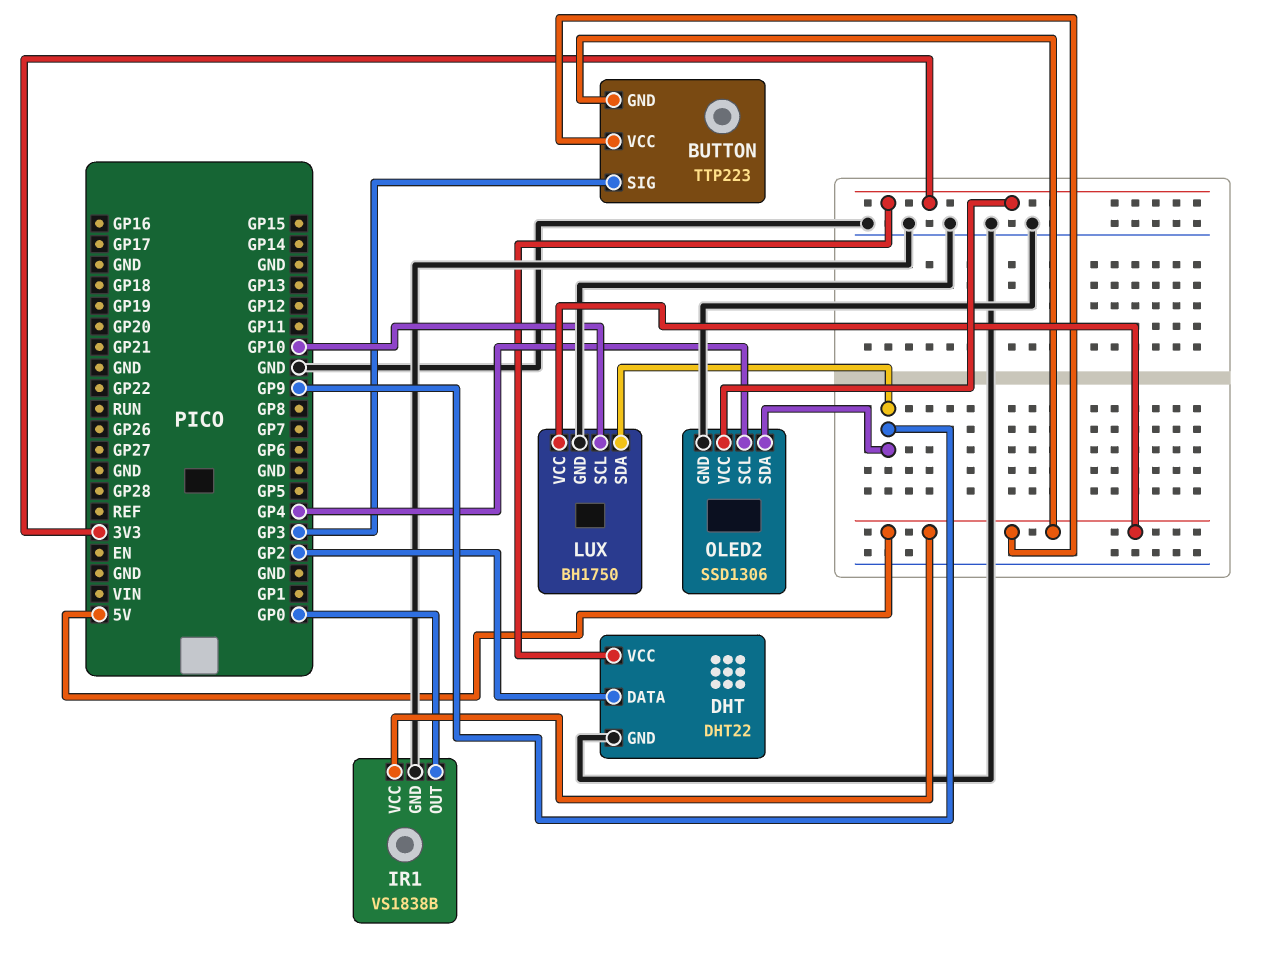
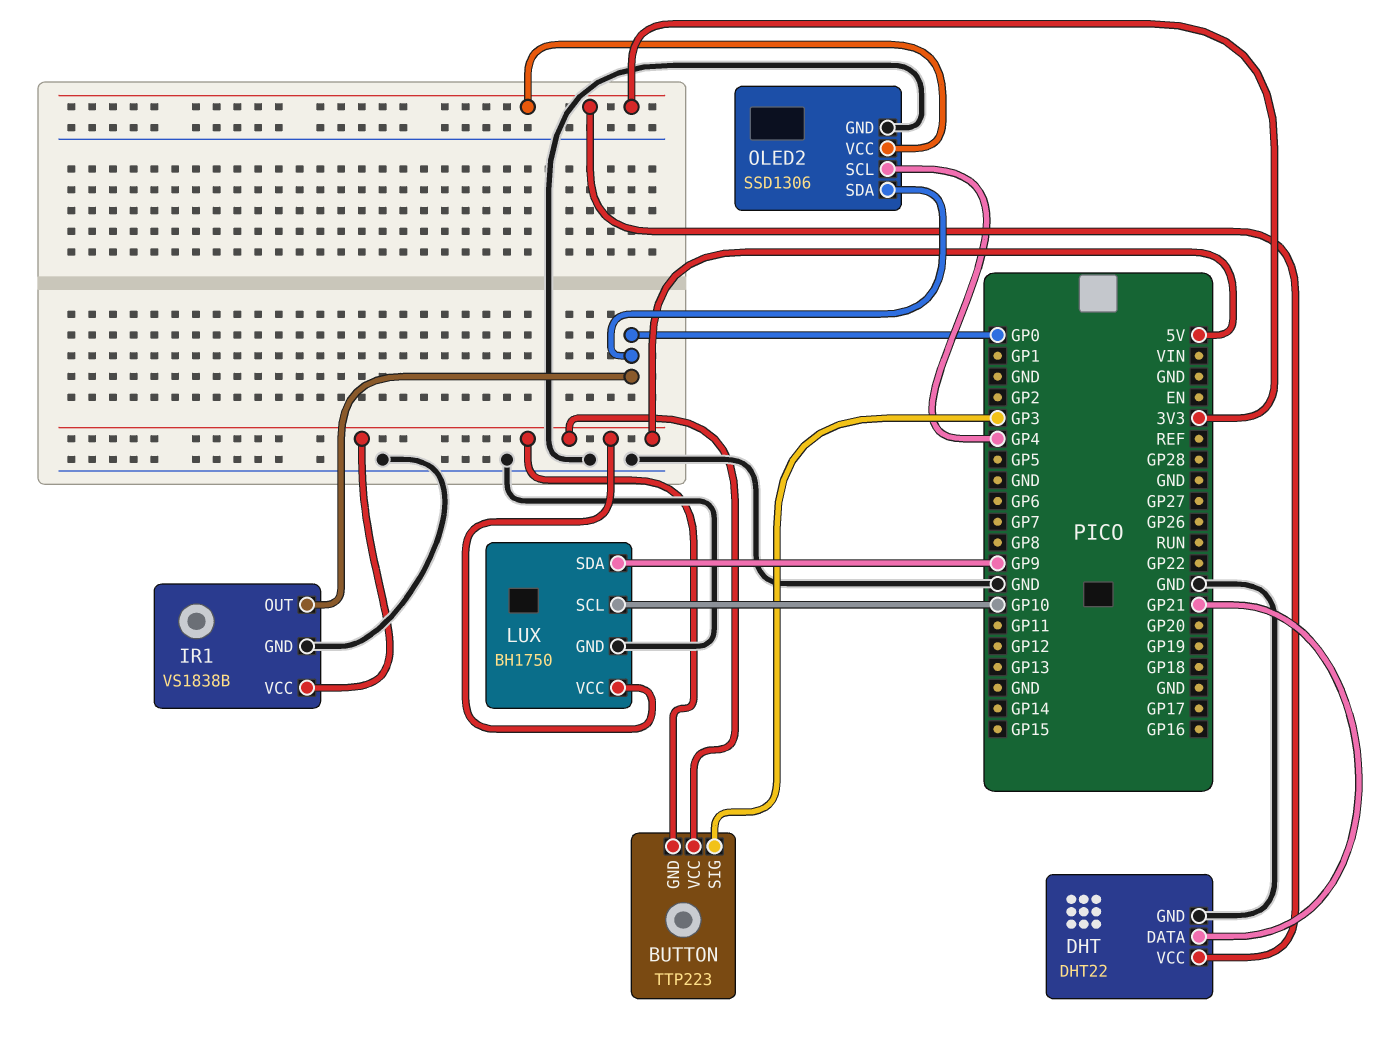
DHT pin DATA: GP2 -> GP21
OLED2 pin SDA: GP9 -> GP0

